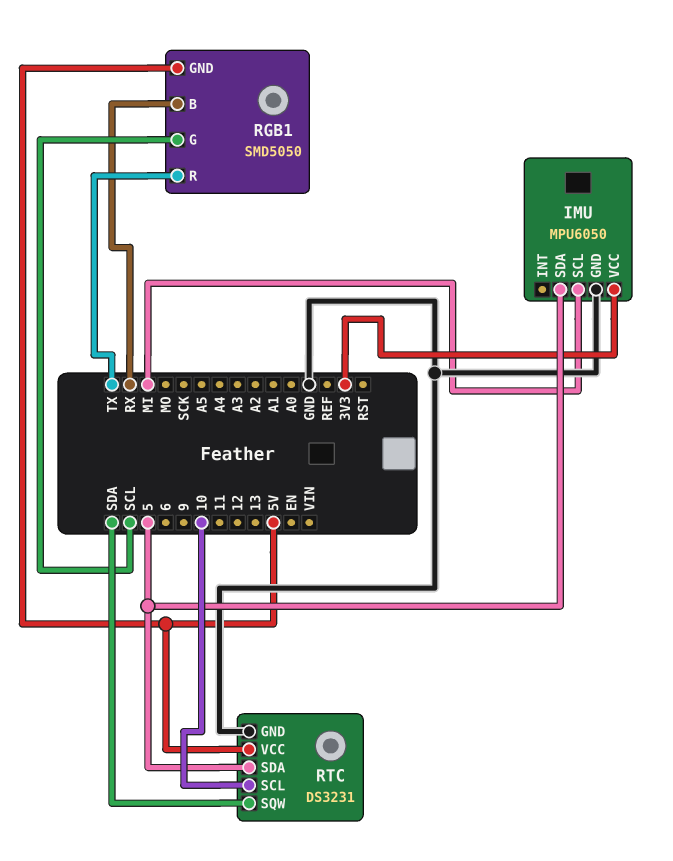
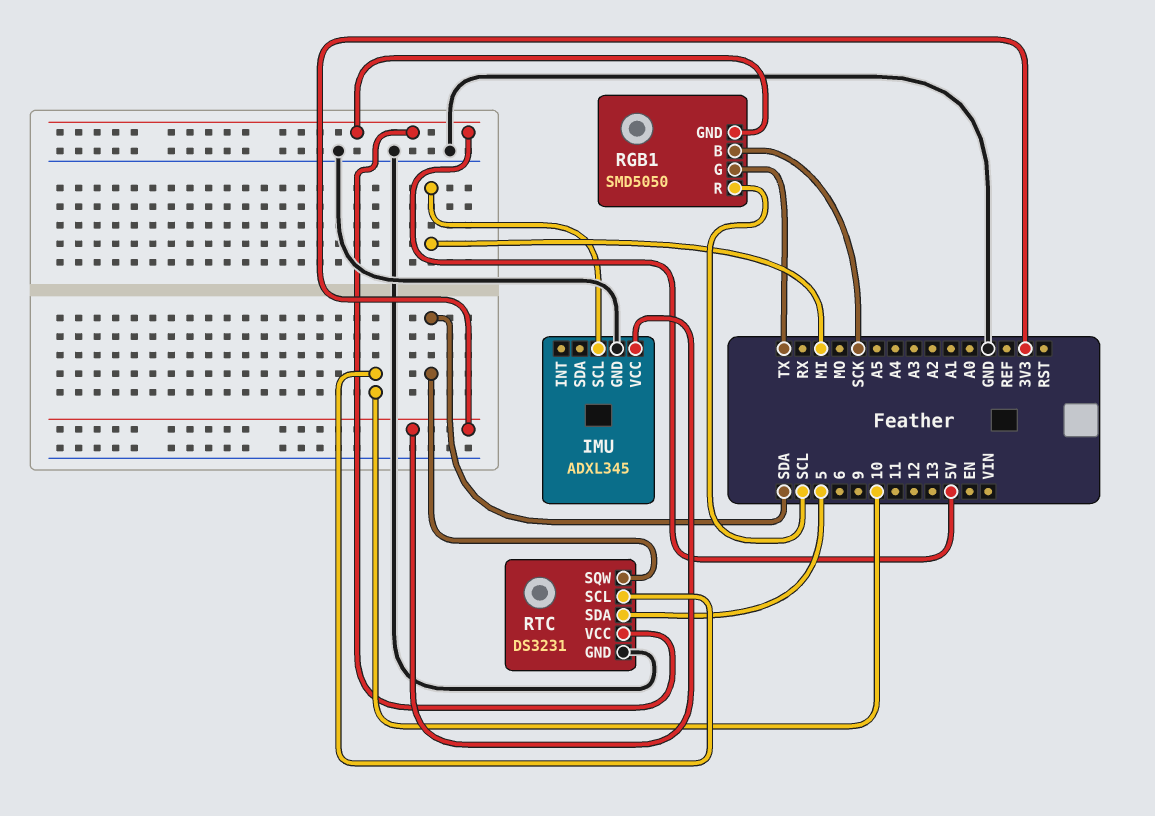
IMU: MPU6050 -> ADXL345
IMU pin SDA: 5 -> none
RGB1 pin B: RX -> SCK
RGB1 pin G: SCL -> TX
RGB1 pin R: TX -> SCL

